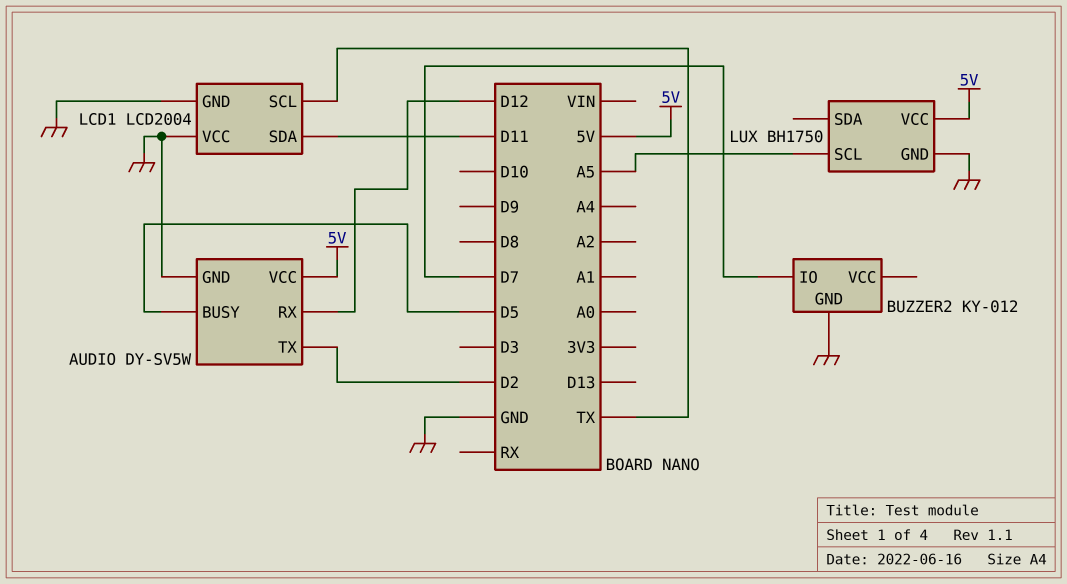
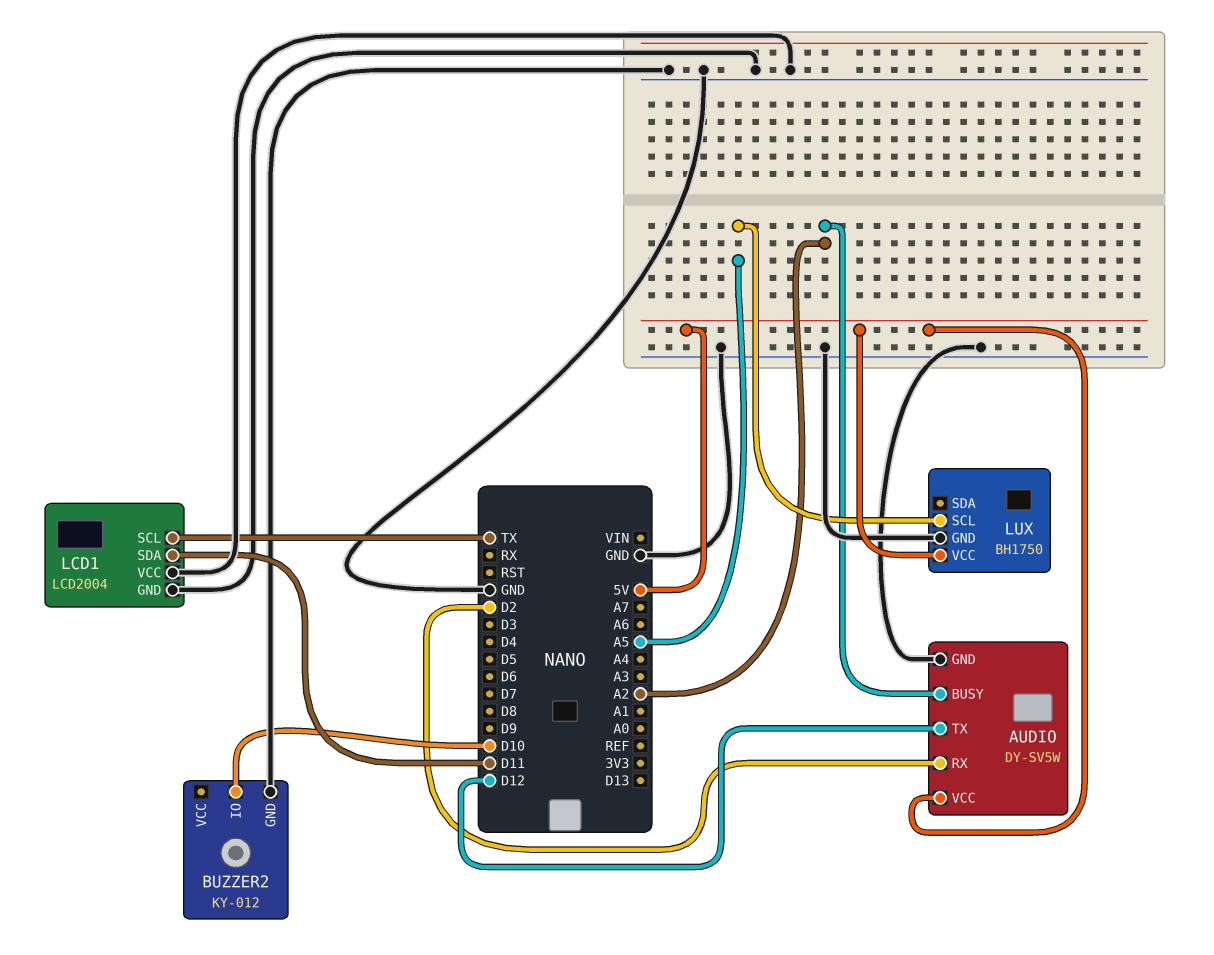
AUDIO pin BUSY: D5 -> A2
AUDIO pin RX: D12 -> D2
AUDIO pin TX: D2 -> D12
BUZZER2 pin IO: D7 -> D10

